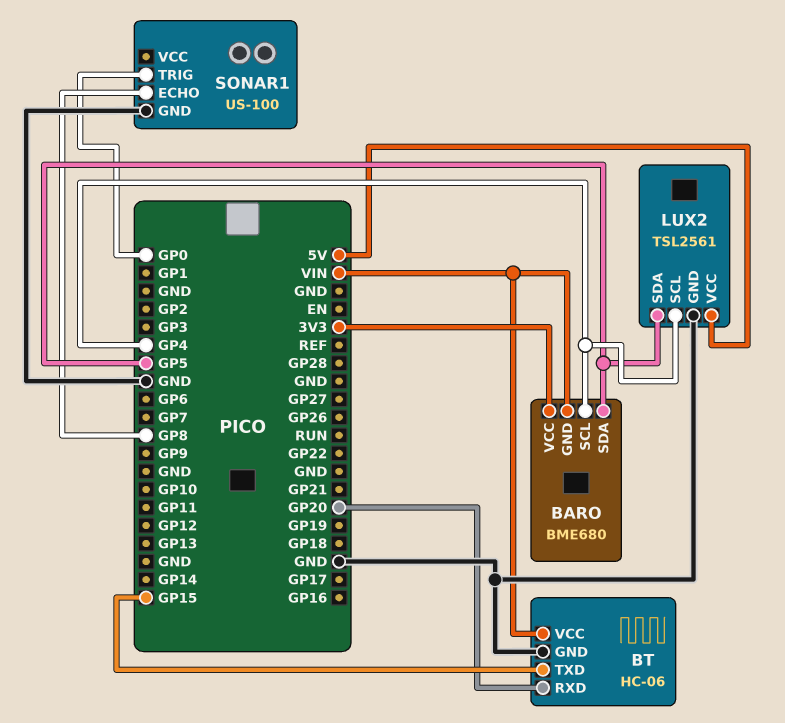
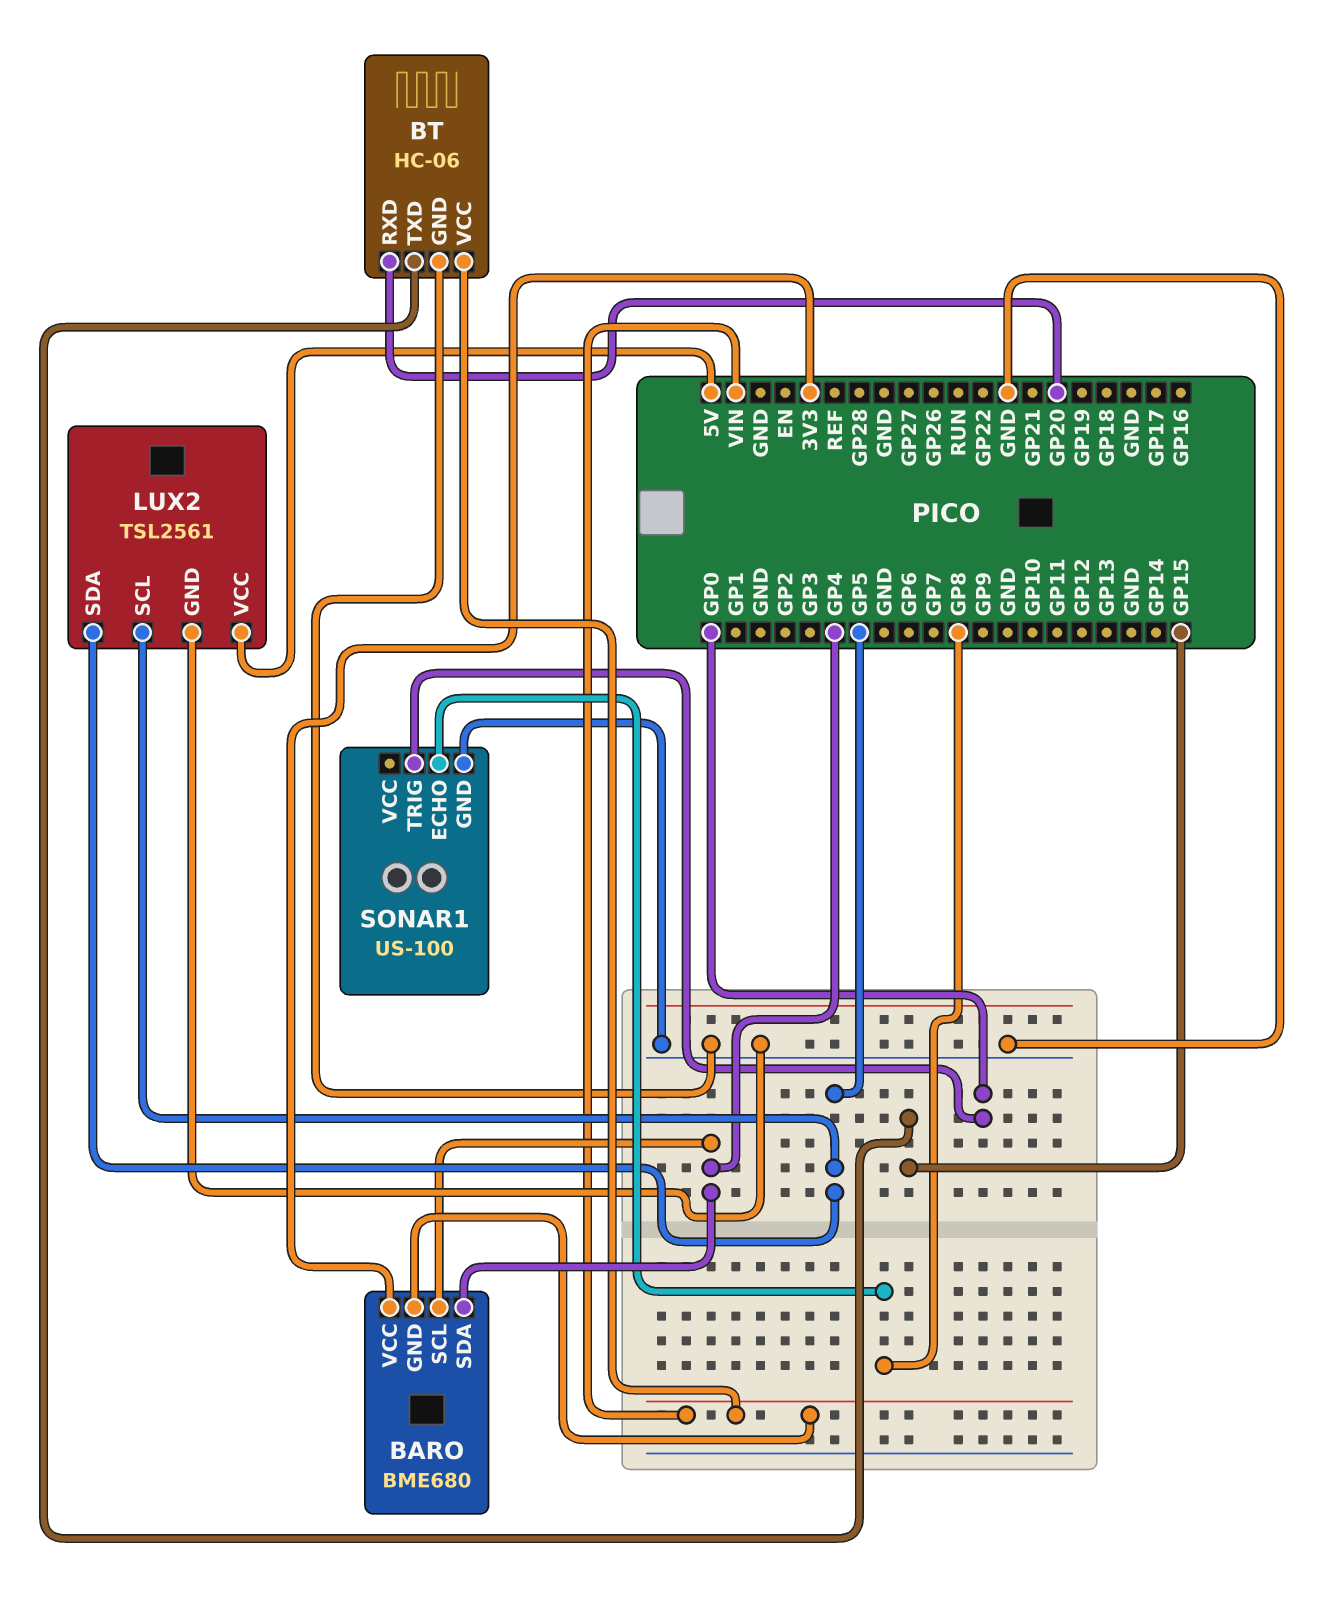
BARO pin SDA: GP5 -> GP4
LUX2 pin SCL: GP4 -> GP5

